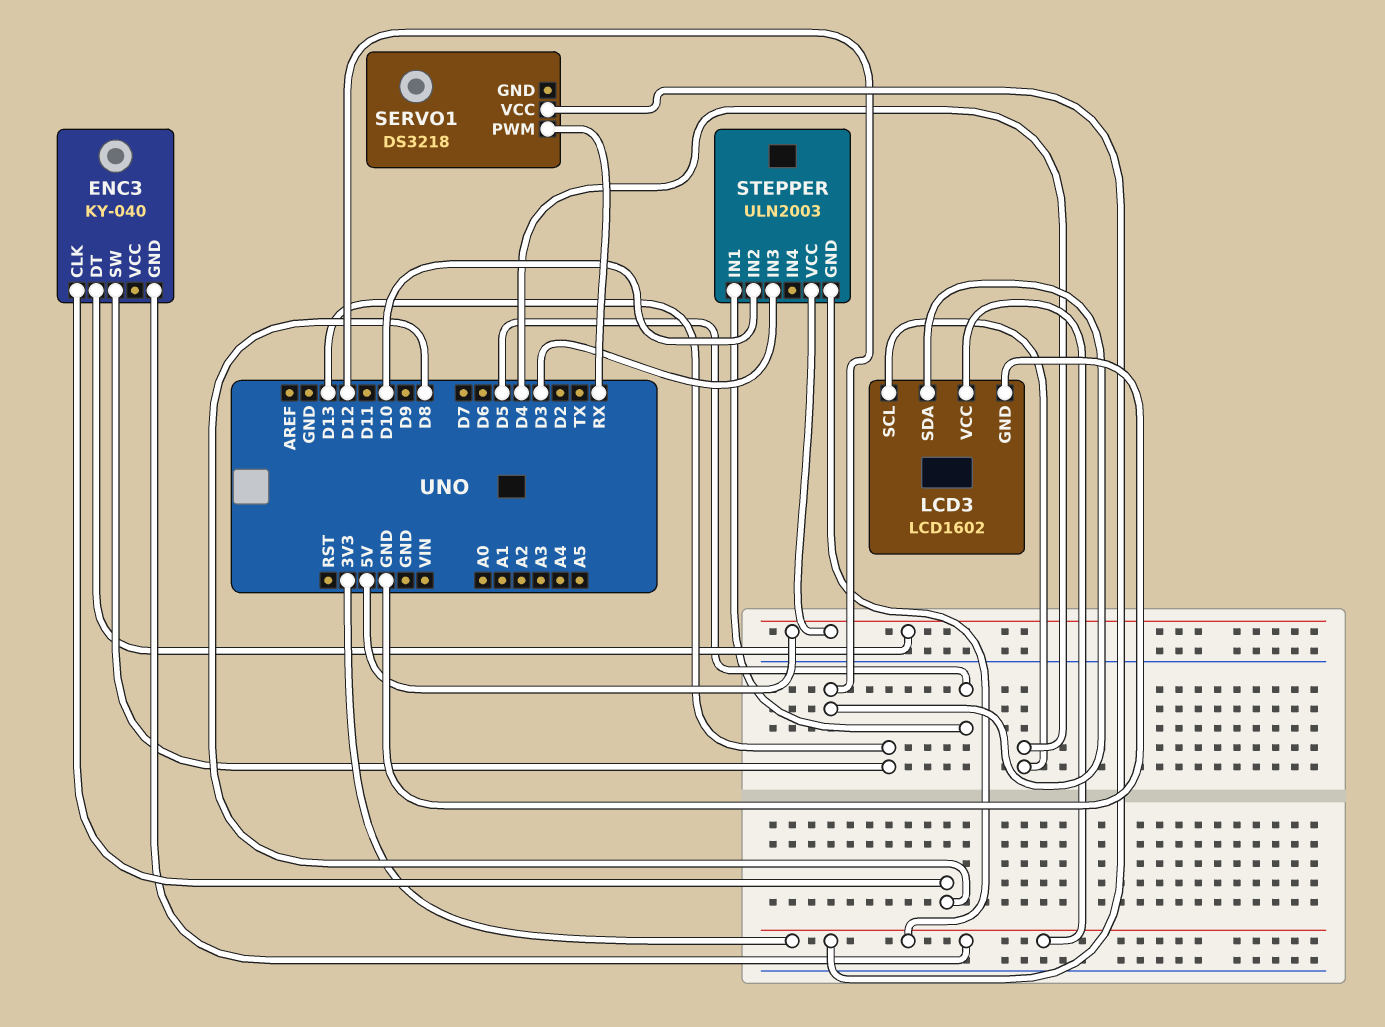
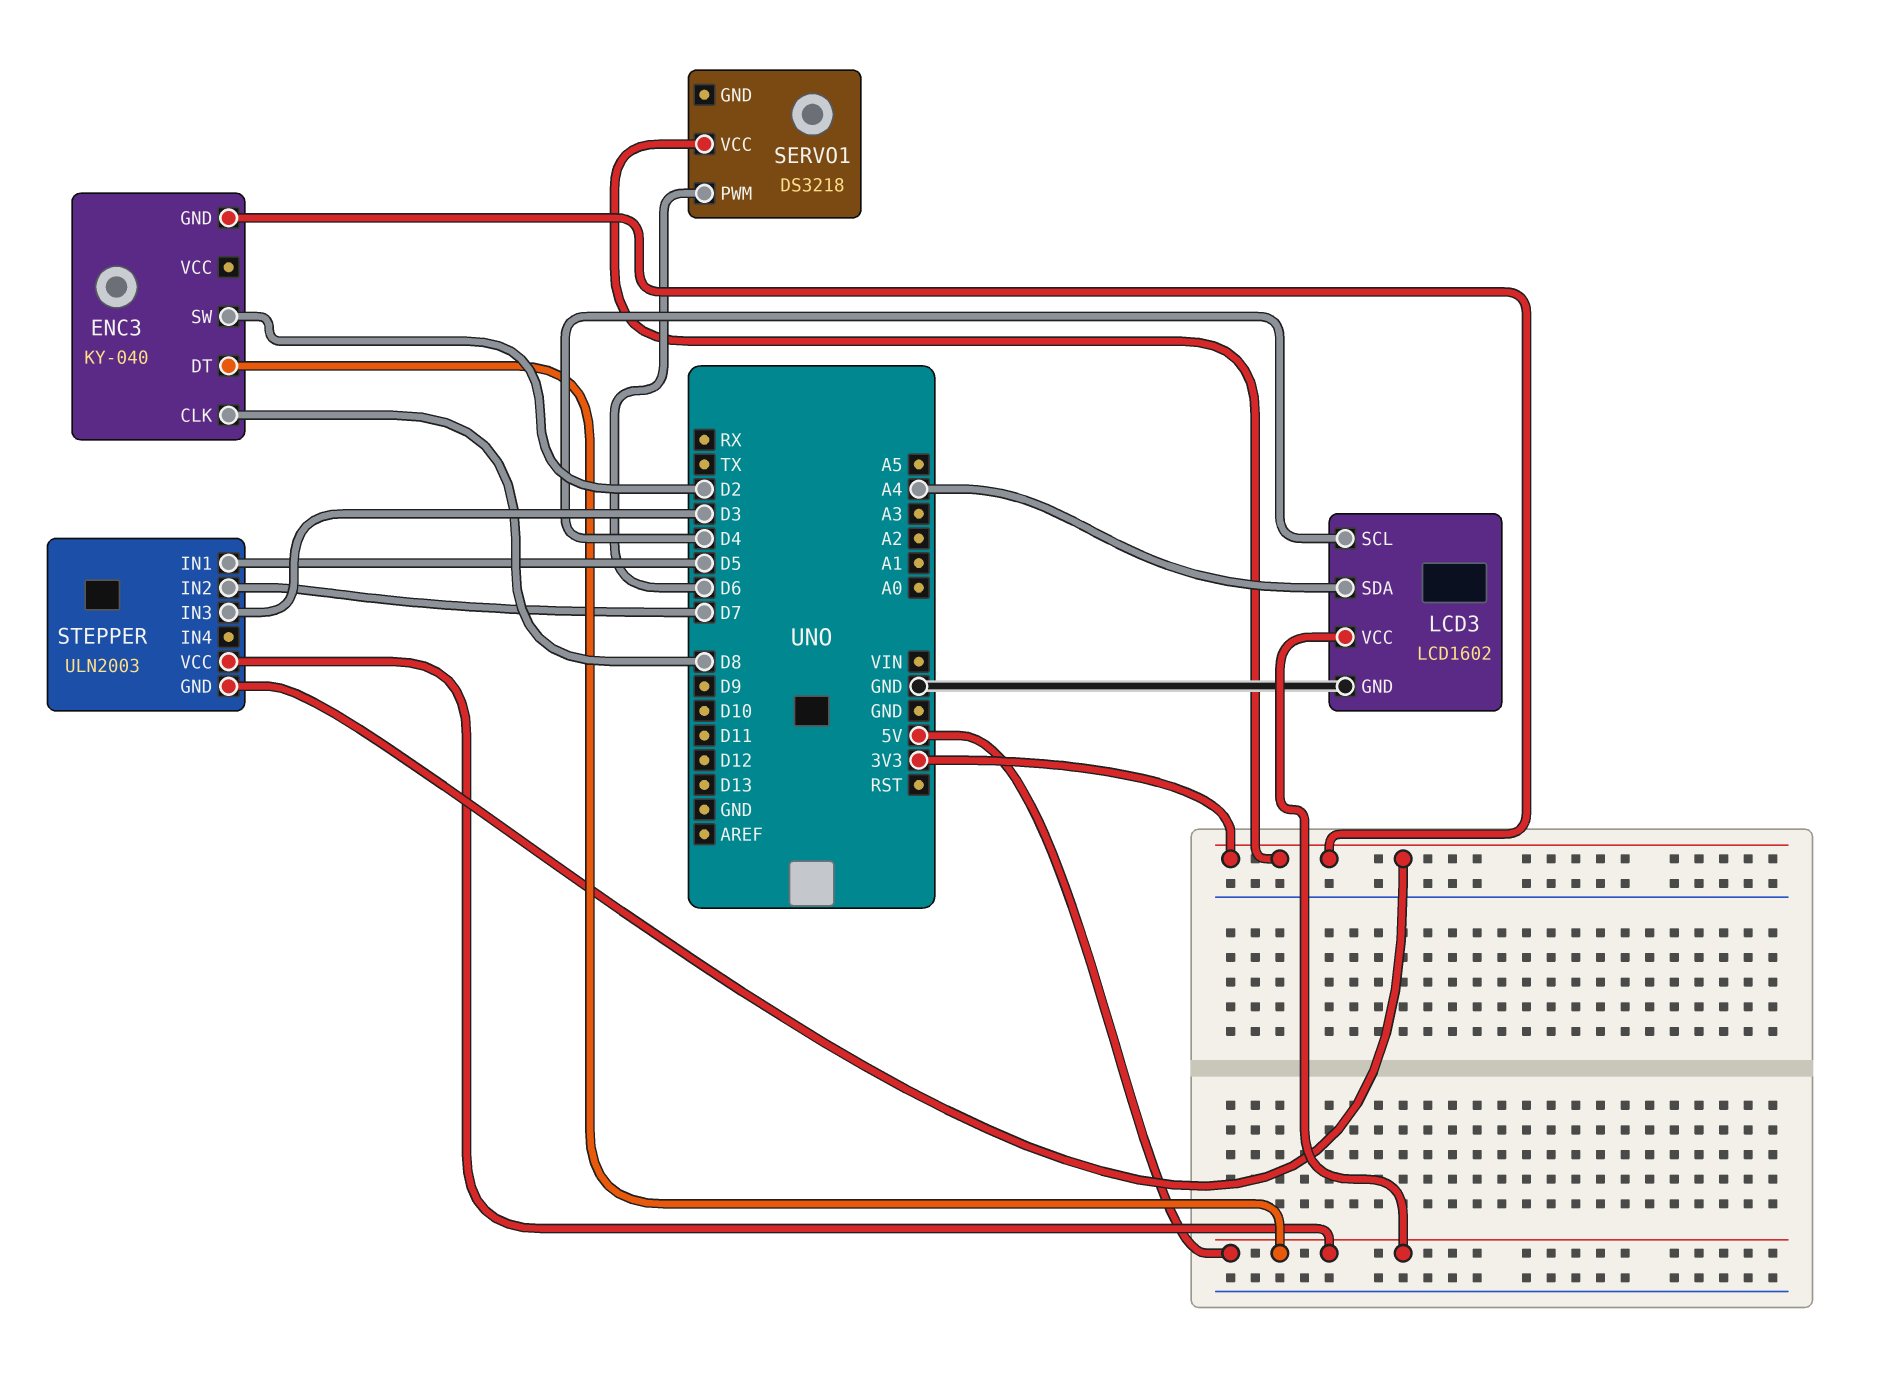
ENC3 pin SW: D13 -> D2
LCD3 pin SDA: D12 -> A4
LCD3 pin VCC: 3V3 -> 5V
SERVO1 pin PWM: RX -> D6
STEPPER pin IN2: D10 -> D7

